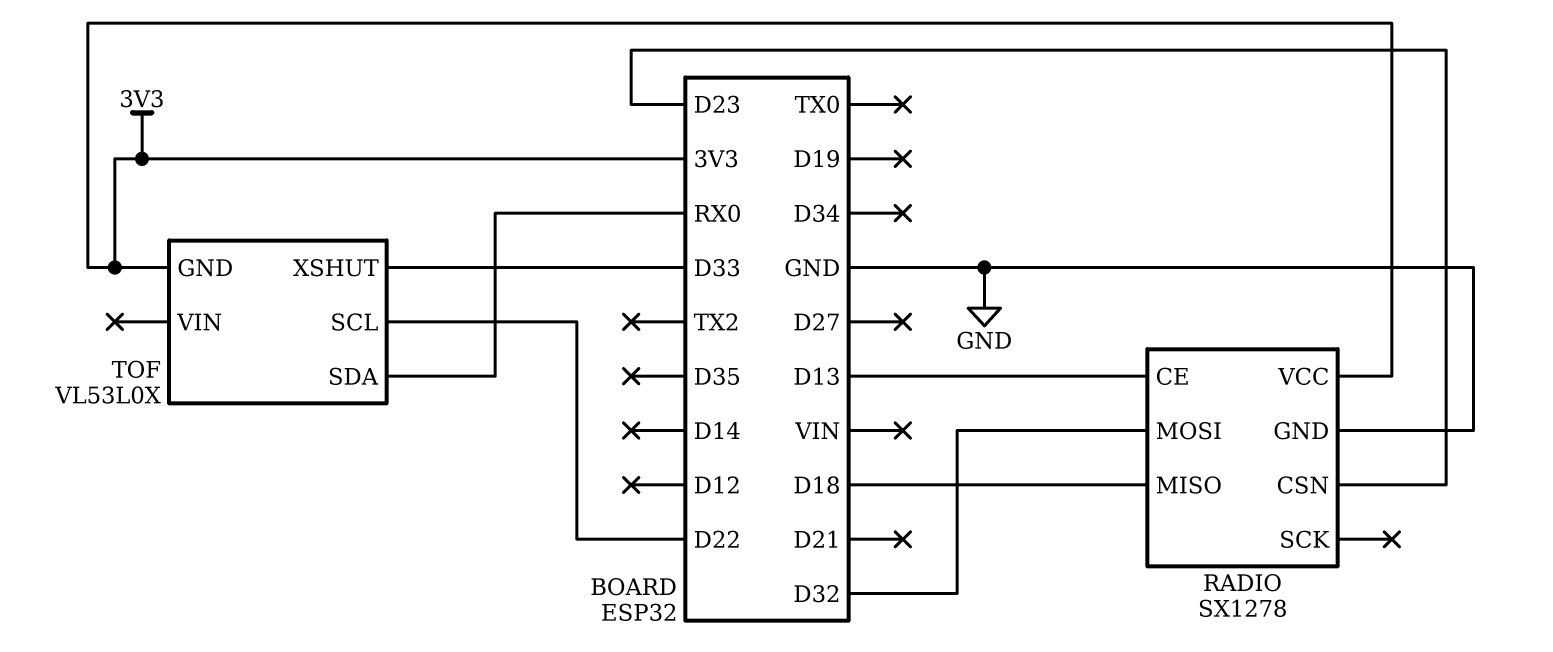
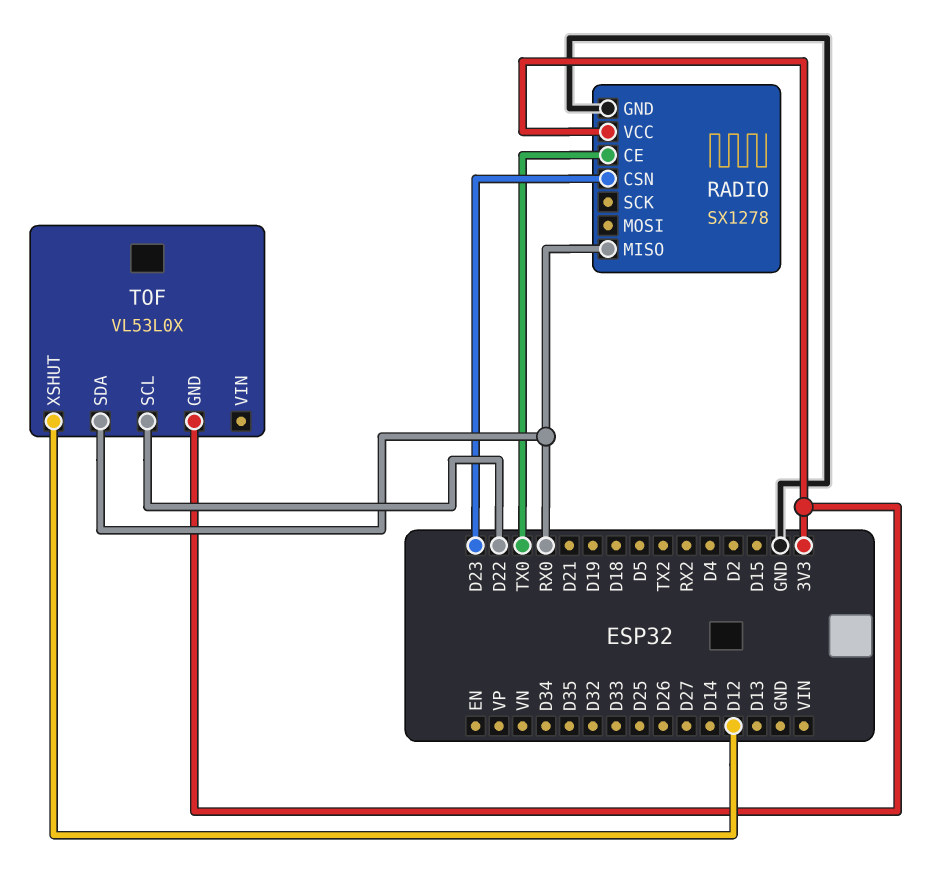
RADIO pin CE: D13 -> TX0
RADIO pin MISO: D18 -> RX0
RADIO pin MOSI: D32 -> none
TOF pin XSHUT: D33 -> D12

